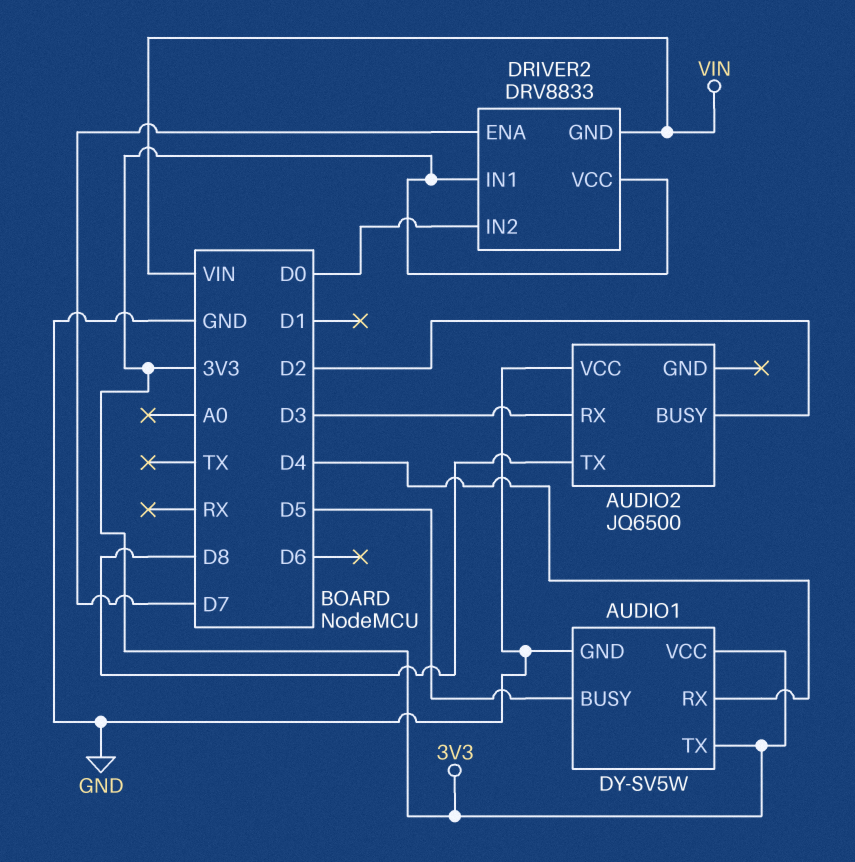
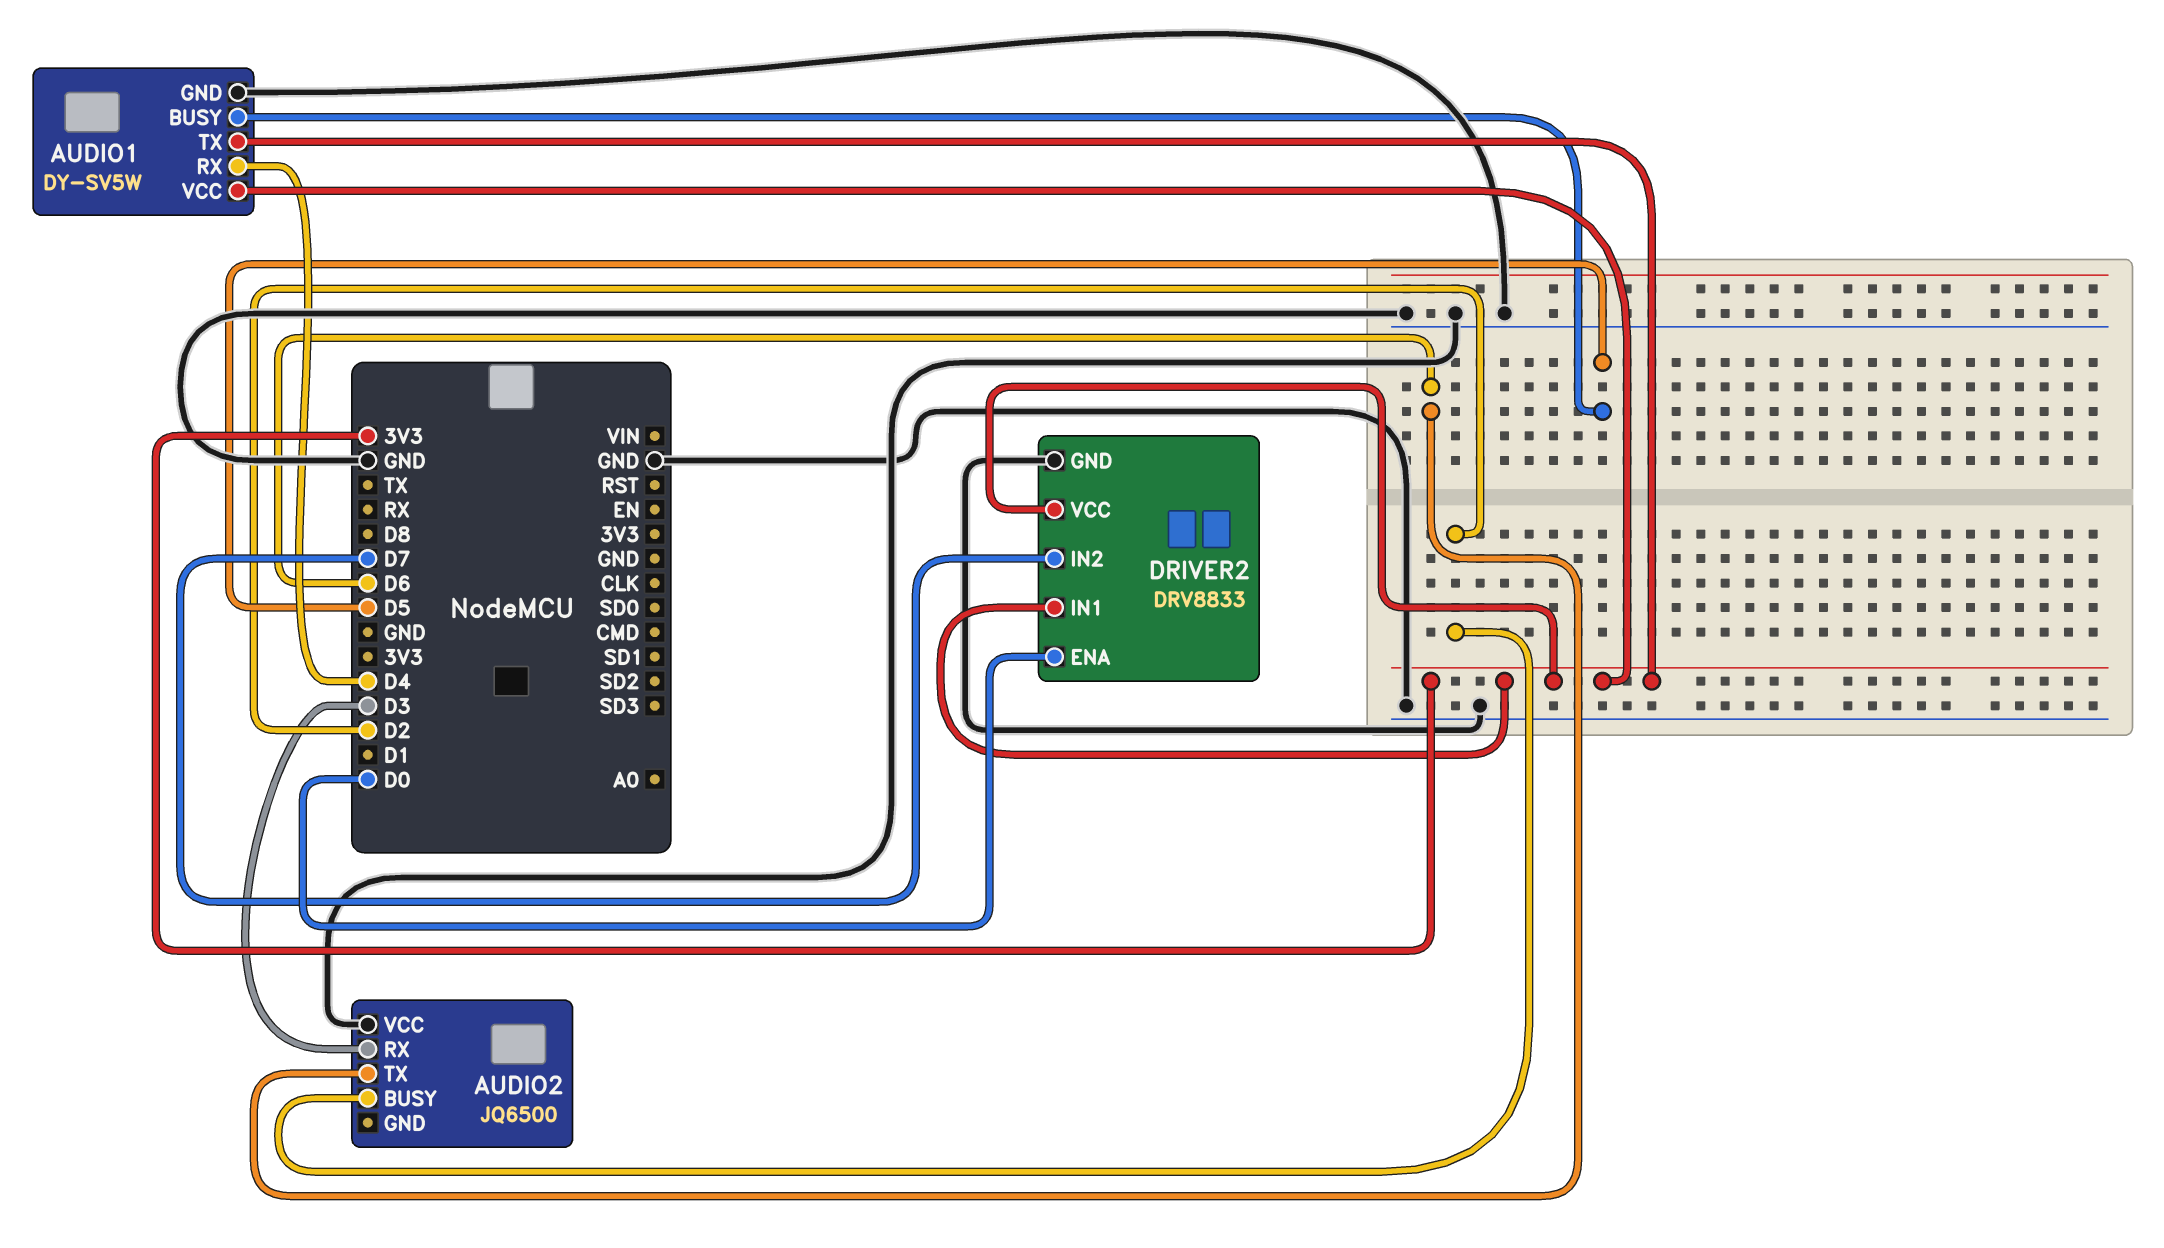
AUDIO2 pin TX: D8 -> D6
DRIVER2 pin ENA: D7 -> D0
DRIVER2 pin GND: VIN -> GND
DRIVER2 pin IN2: D0 -> D7

